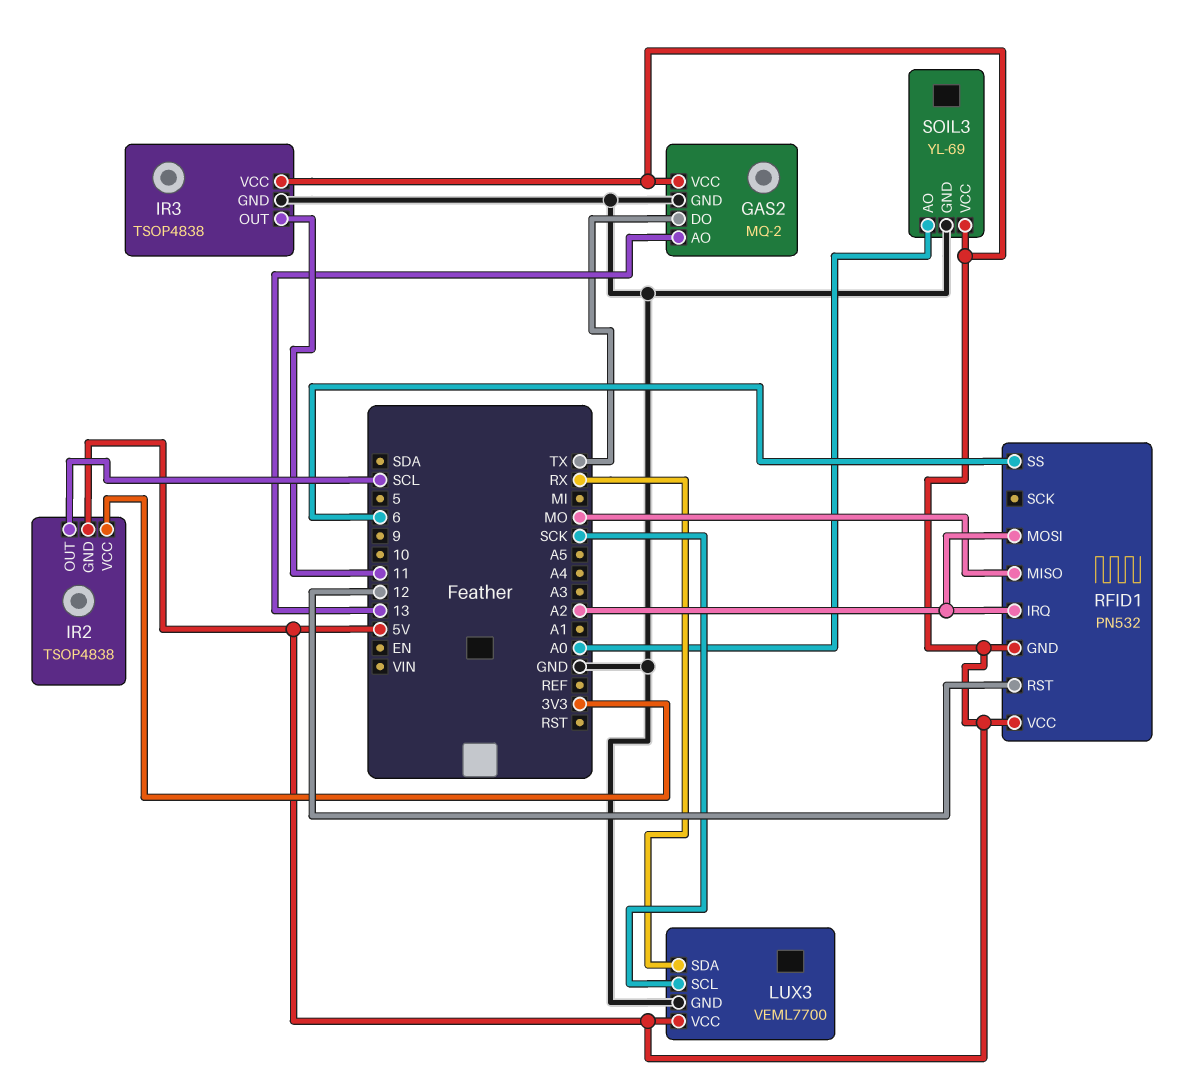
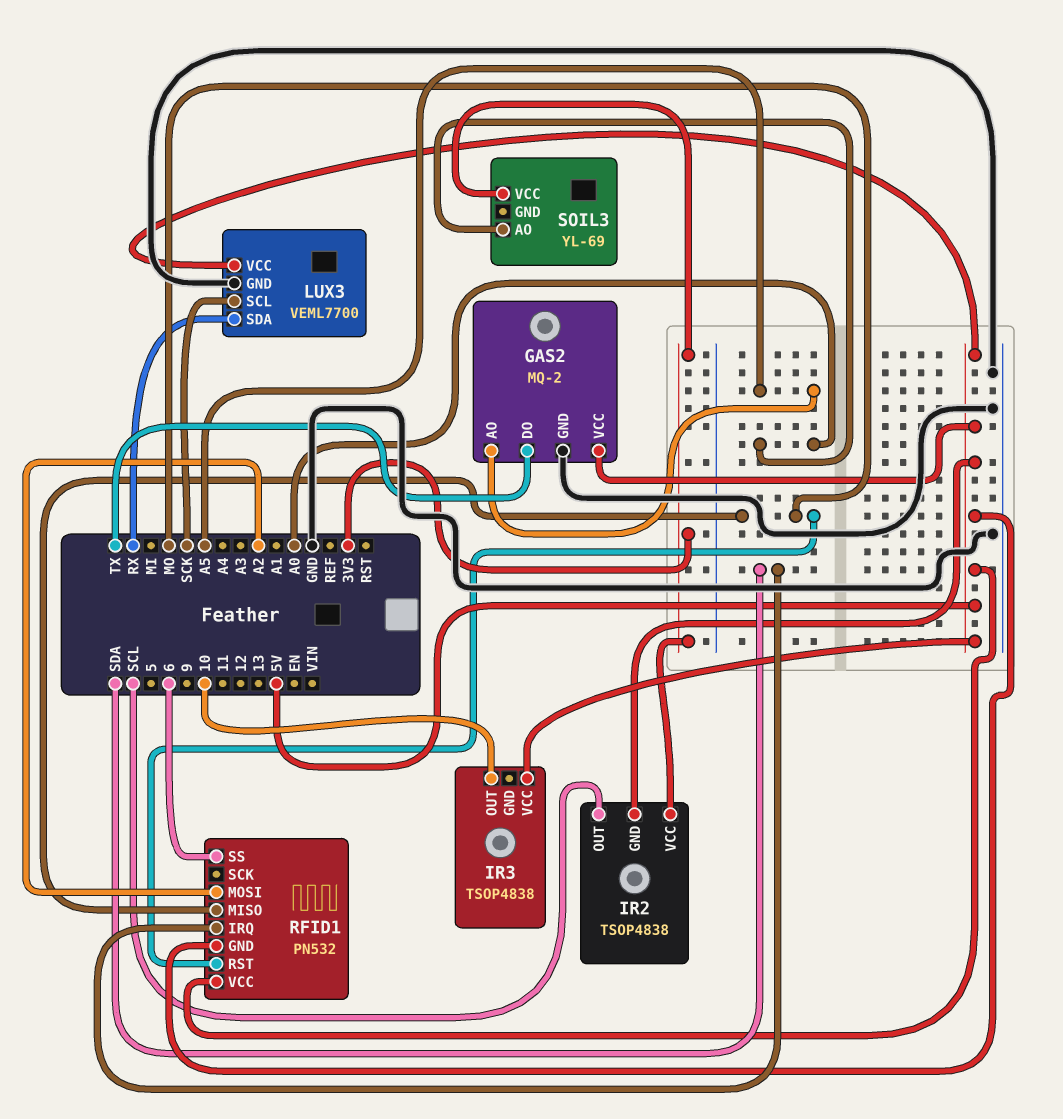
GAS2 pin AO: 13 -> A5
IR3 pin GND: GND -> none
IR3 pin OUT: 11 -> 10
RFID1 pin IRQ: A2 -> SDA
RFID1 pin RST: 12 -> MO
SOIL3 pin GND: GND -> none
SOIL3 pin VCC: 5V -> 3V3

